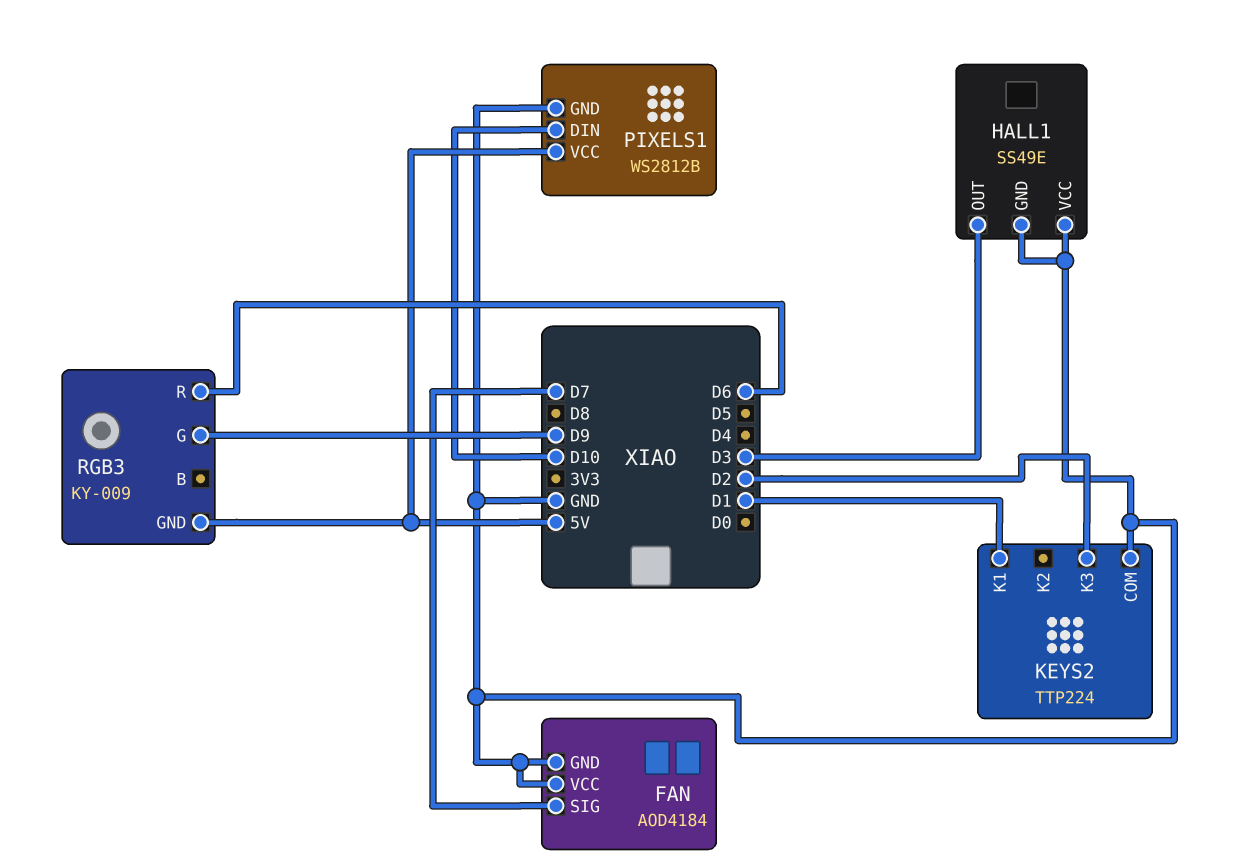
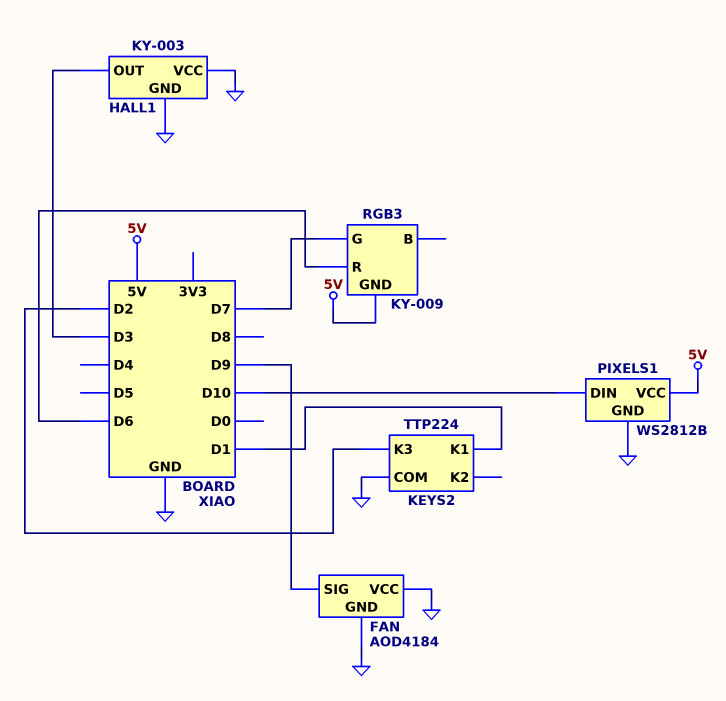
FAN pin SIG: D7 -> D9
HALL1: SS49E -> KY-003
RGB3 pin G: D9 -> D7

